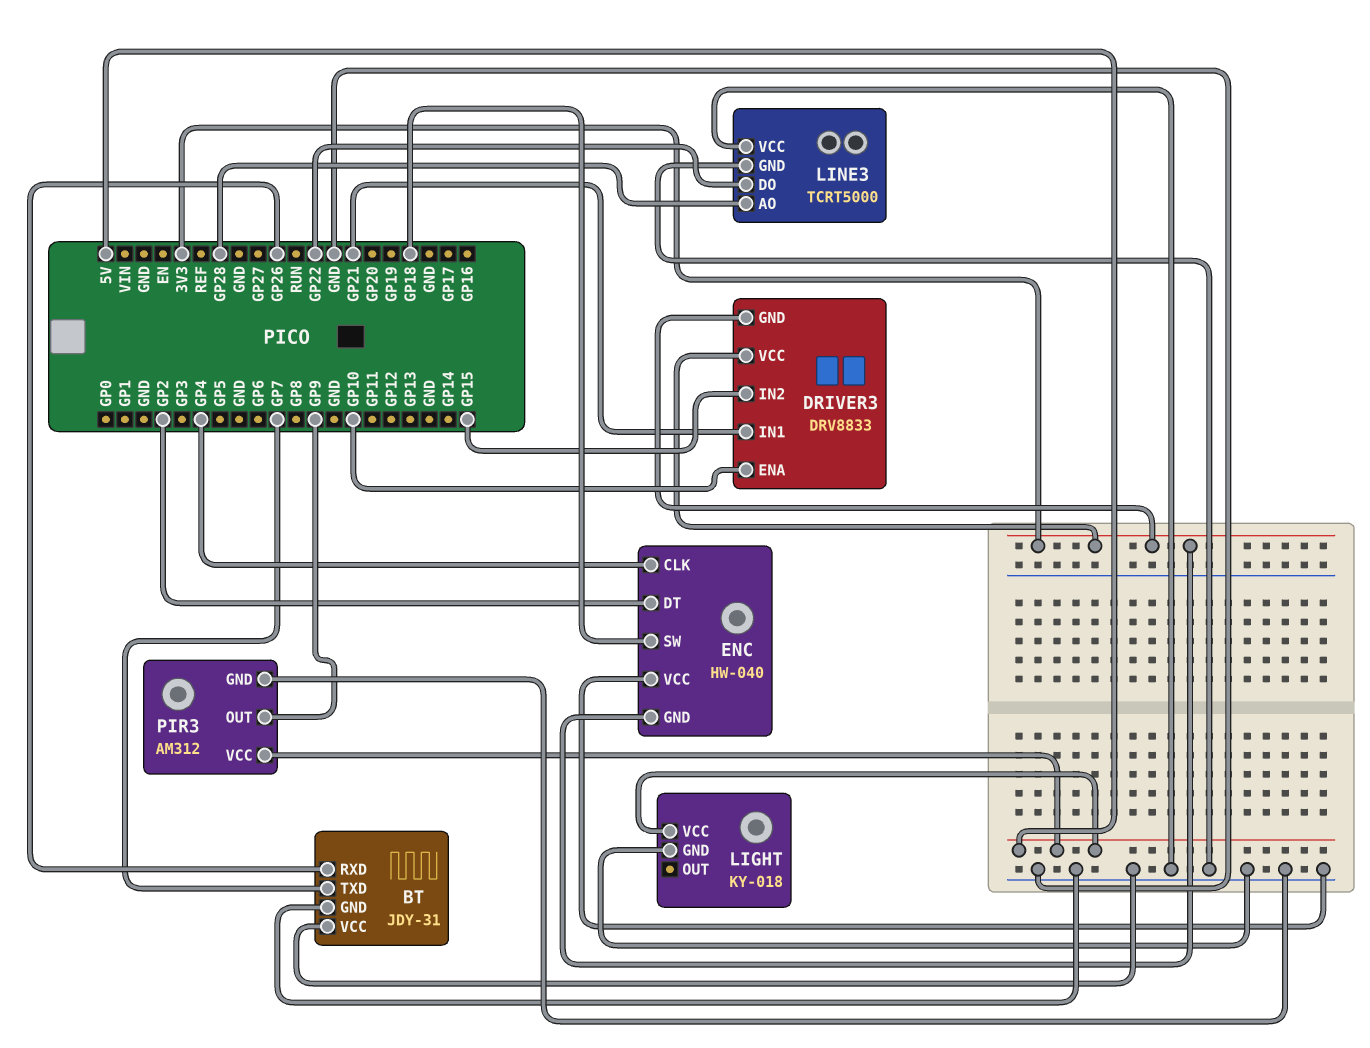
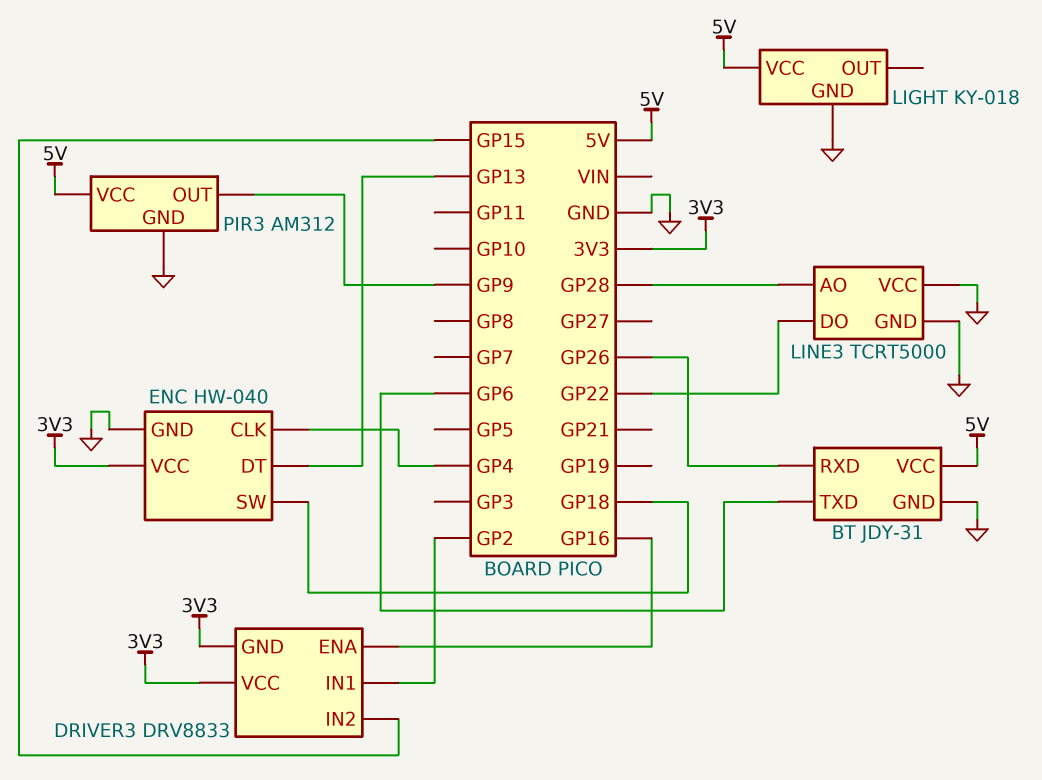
BT pin TXD: GP7 -> GP6
BT pin VCC: GND -> 5V
DRIVER3 pin ENA: GP10 -> GP16
DRIVER3 pin IN1: GP21 -> GP2
ENC pin DT: GP2 -> GP13
ENC pin GND: 3V3 -> GND
ENC pin VCC: GND -> 3V3

